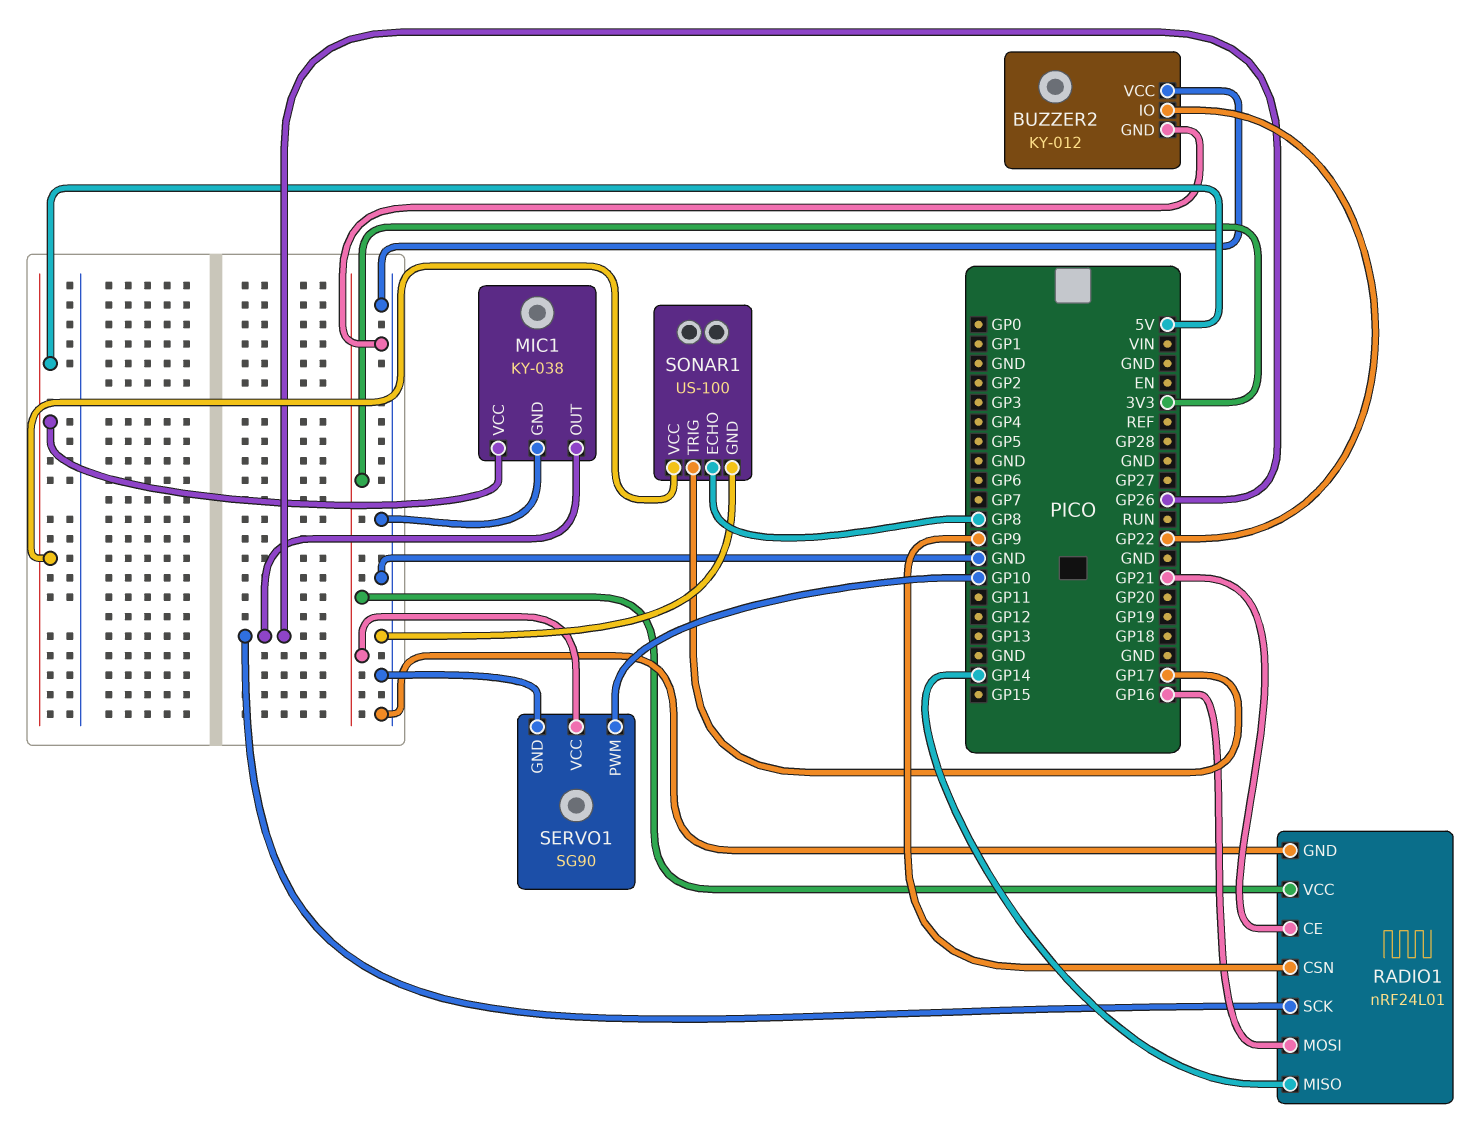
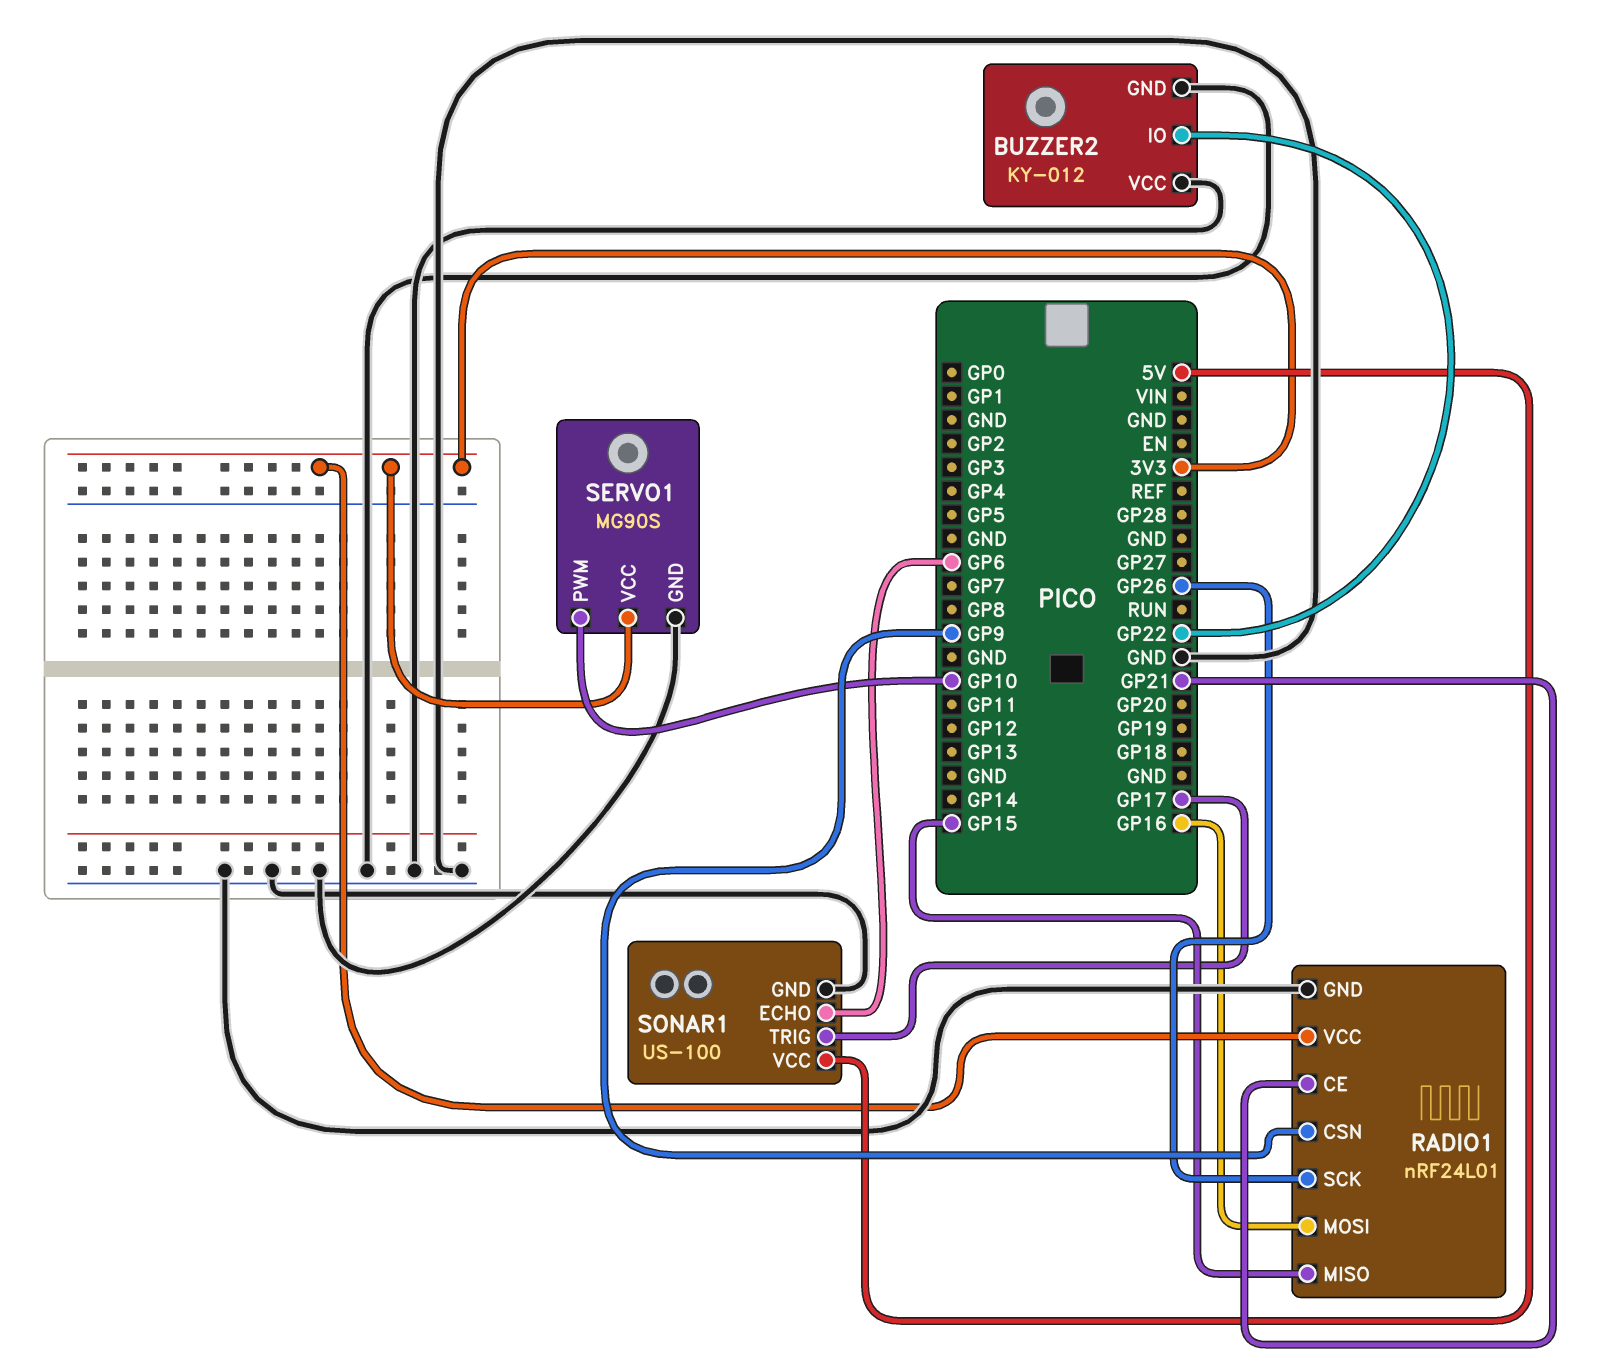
MIC1: KY-038 -> none
MIC1 pin GND: GND -> none
MIC1 pin OUT: GP26 -> none
MIC1 pin VCC: 5V -> none
RADIO1 pin MISO: GP14 -> GP15
SERVO1: SG90 -> MG90S
SONAR1 pin ECHO: GP8 -> GP6

